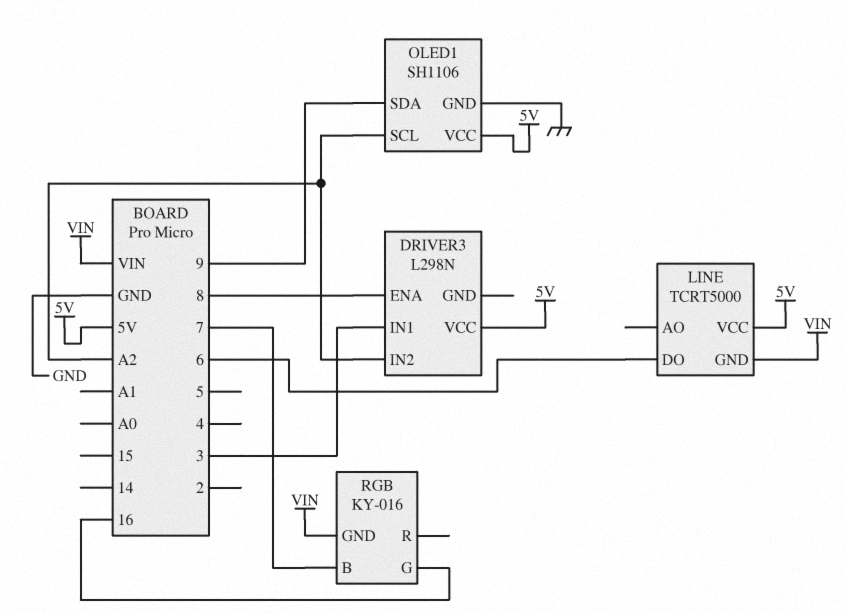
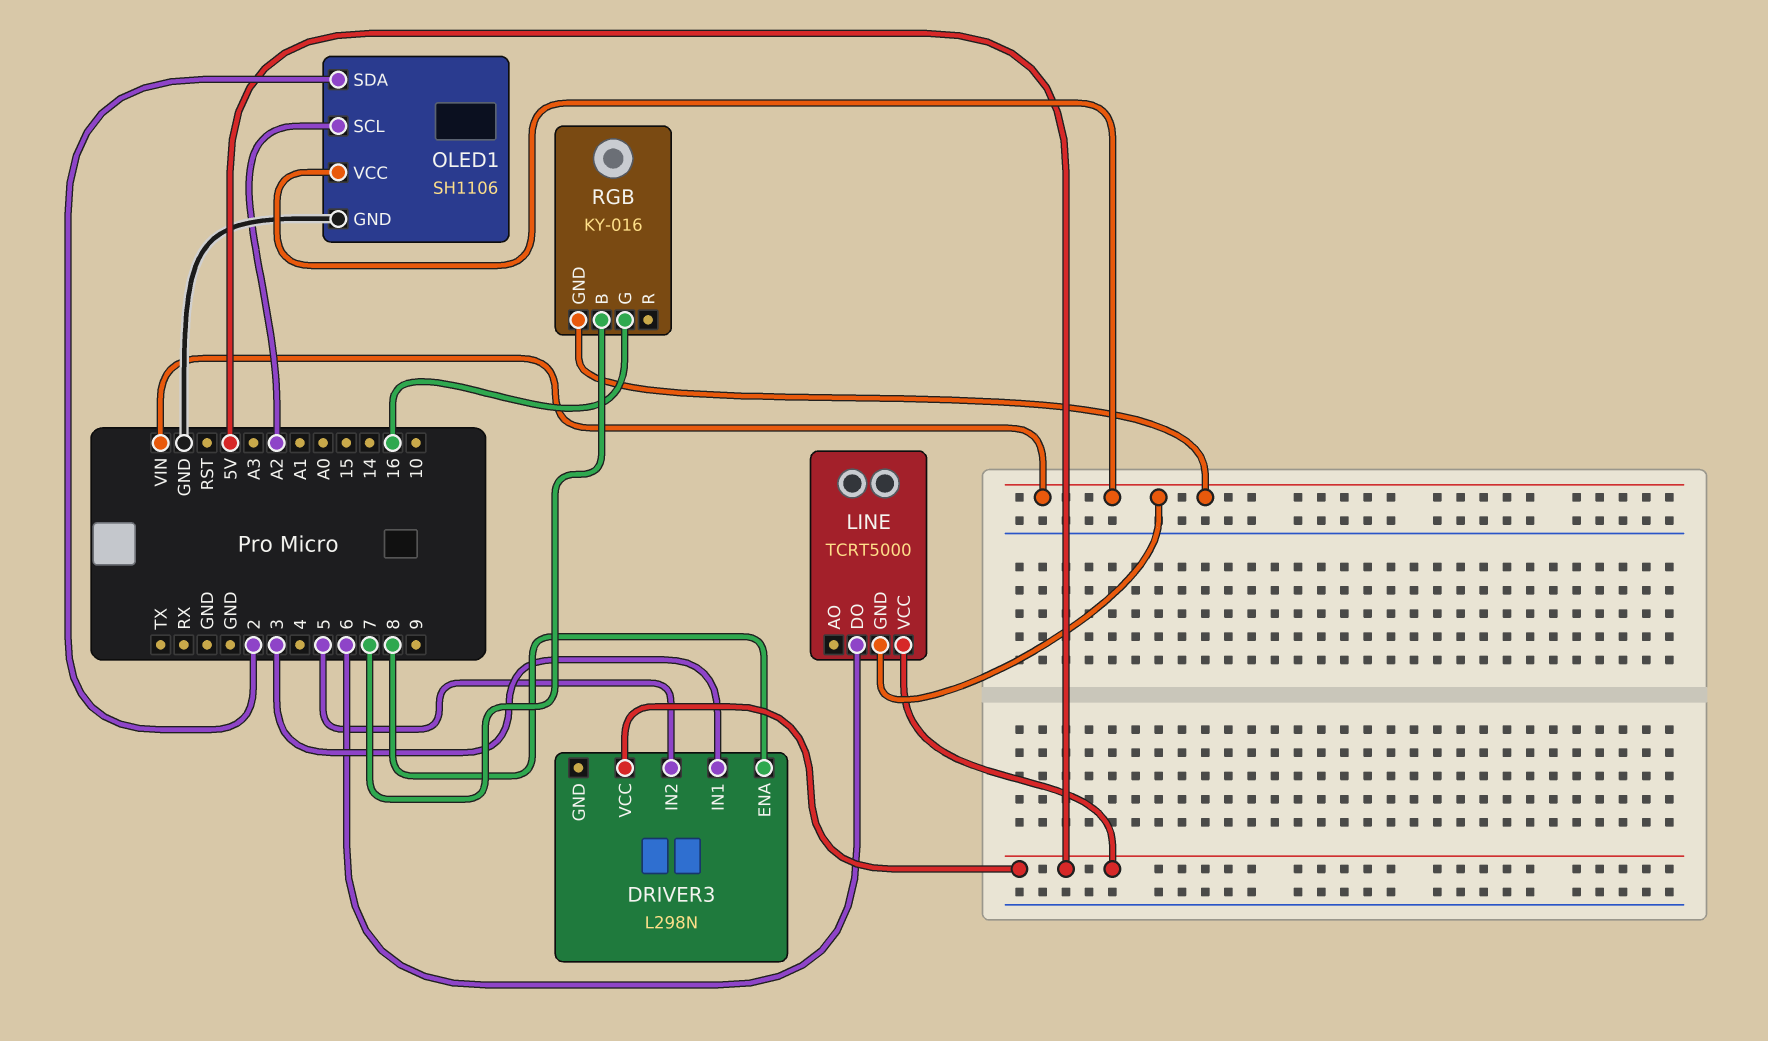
DRIVER3 pin IN2: A2 -> 5
OLED1 pin SDA: 9 -> 2
OLED1 pin VCC: 5V -> VIN

